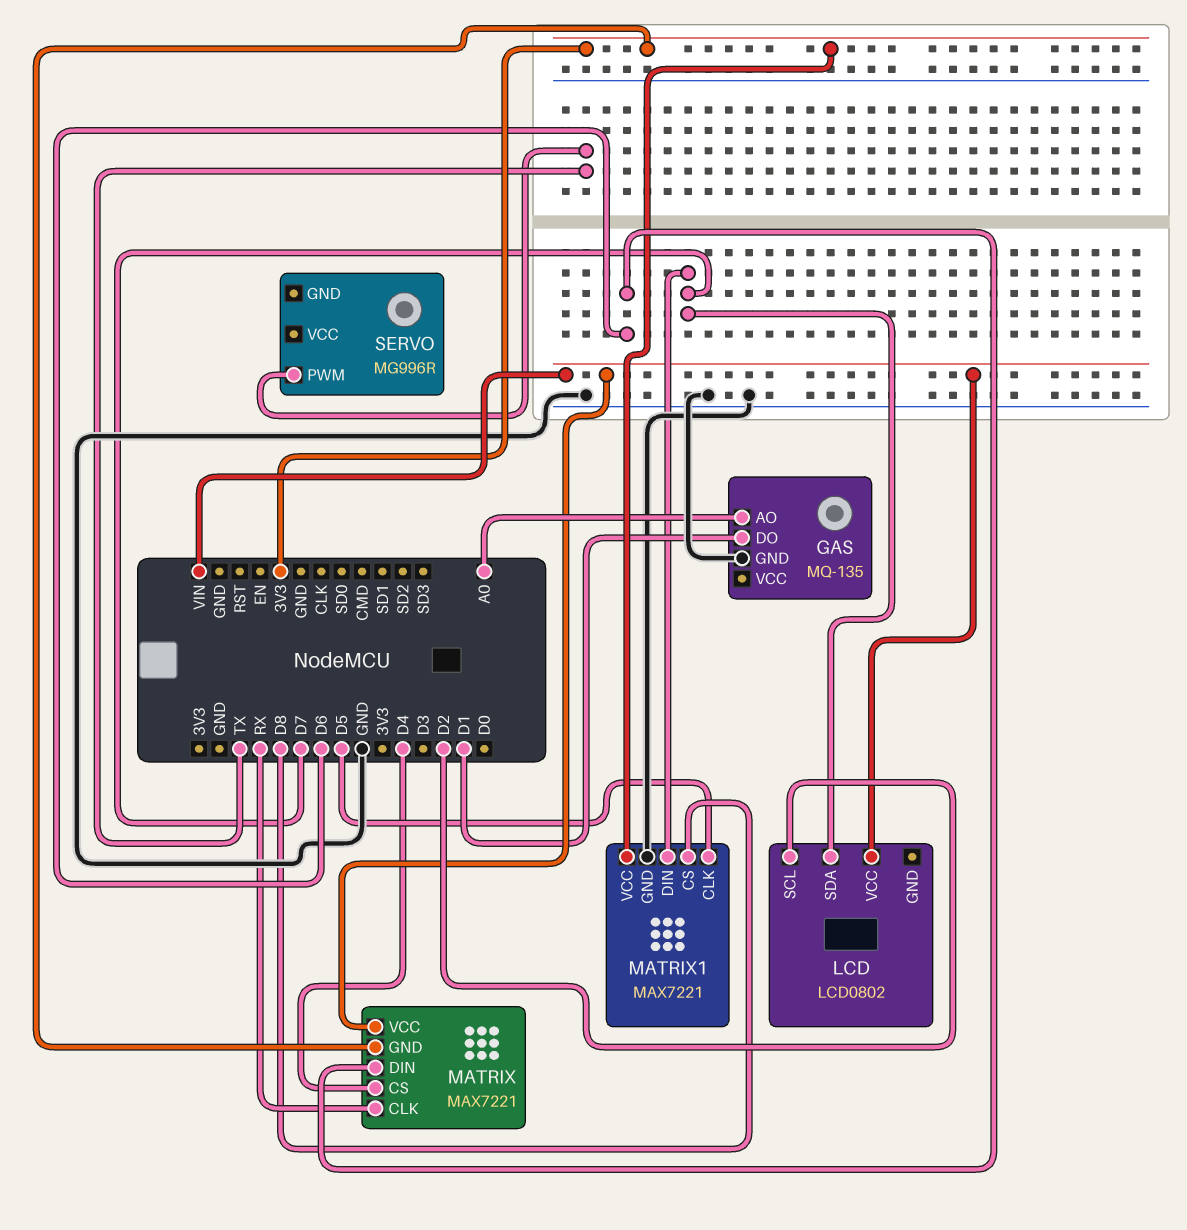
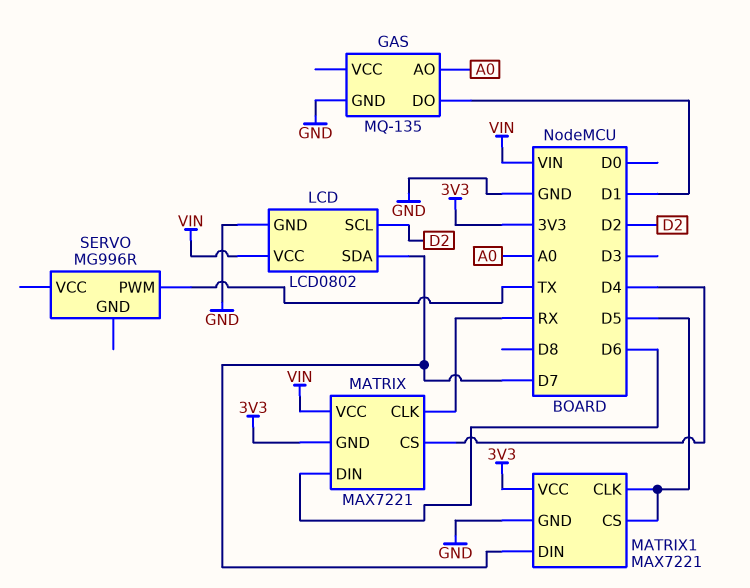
LCD pin GND: none -> GND
MATRIX1 pin CS: D8 -> D5

